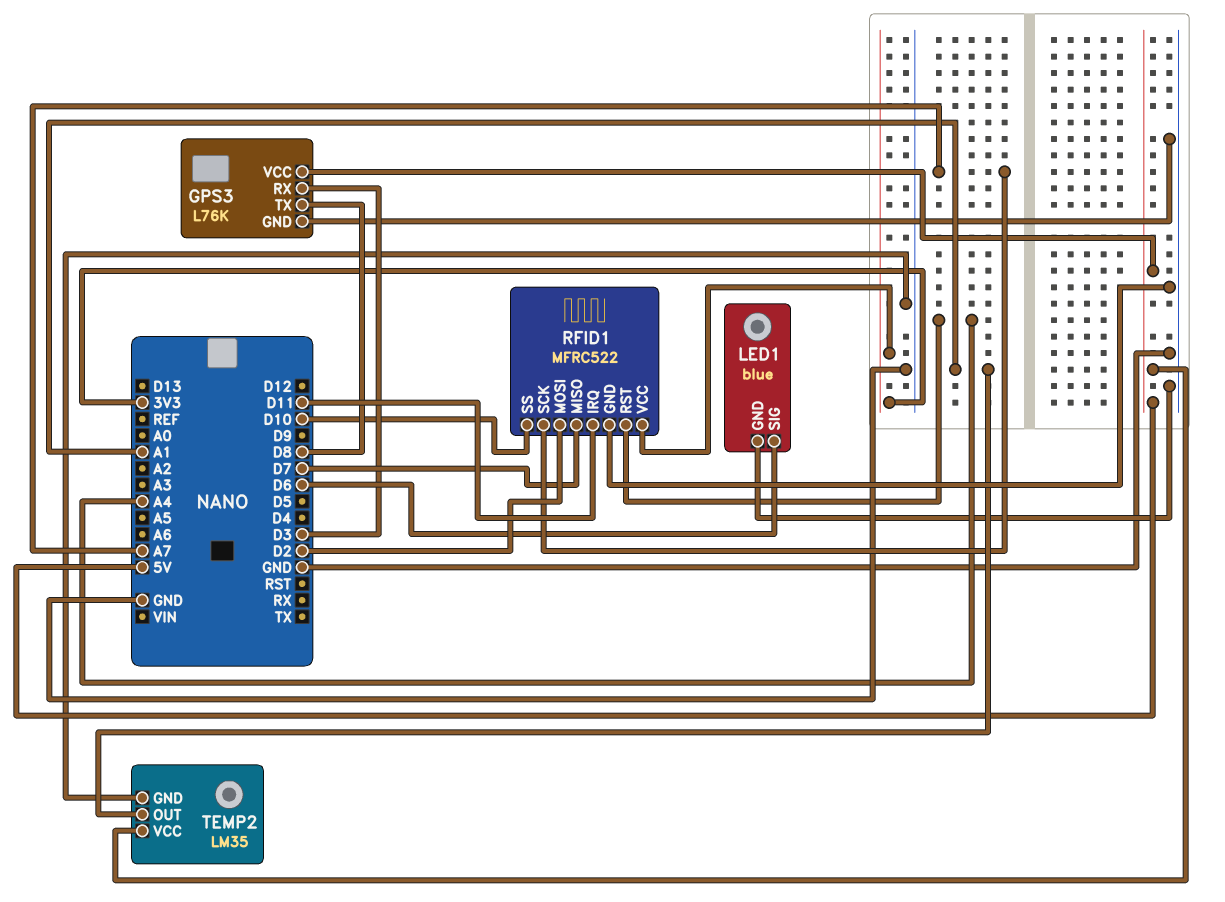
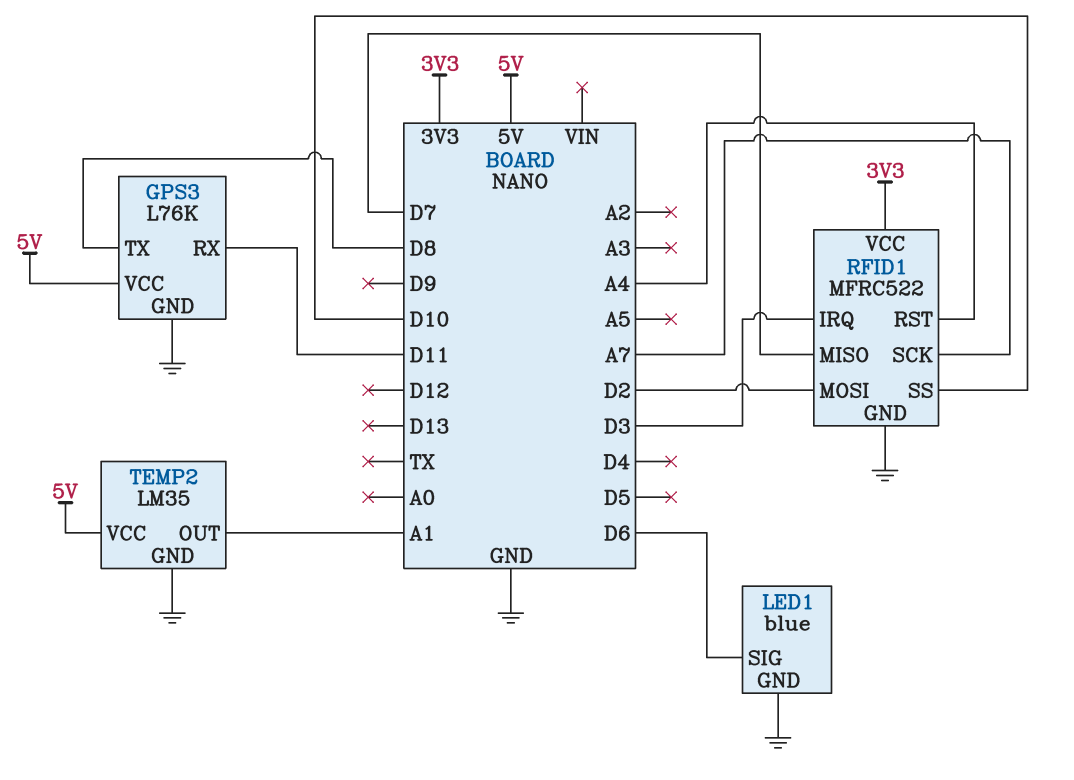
GPS3 pin RX: D3 -> D11
RFID1 pin IRQ: D11 -> D3

